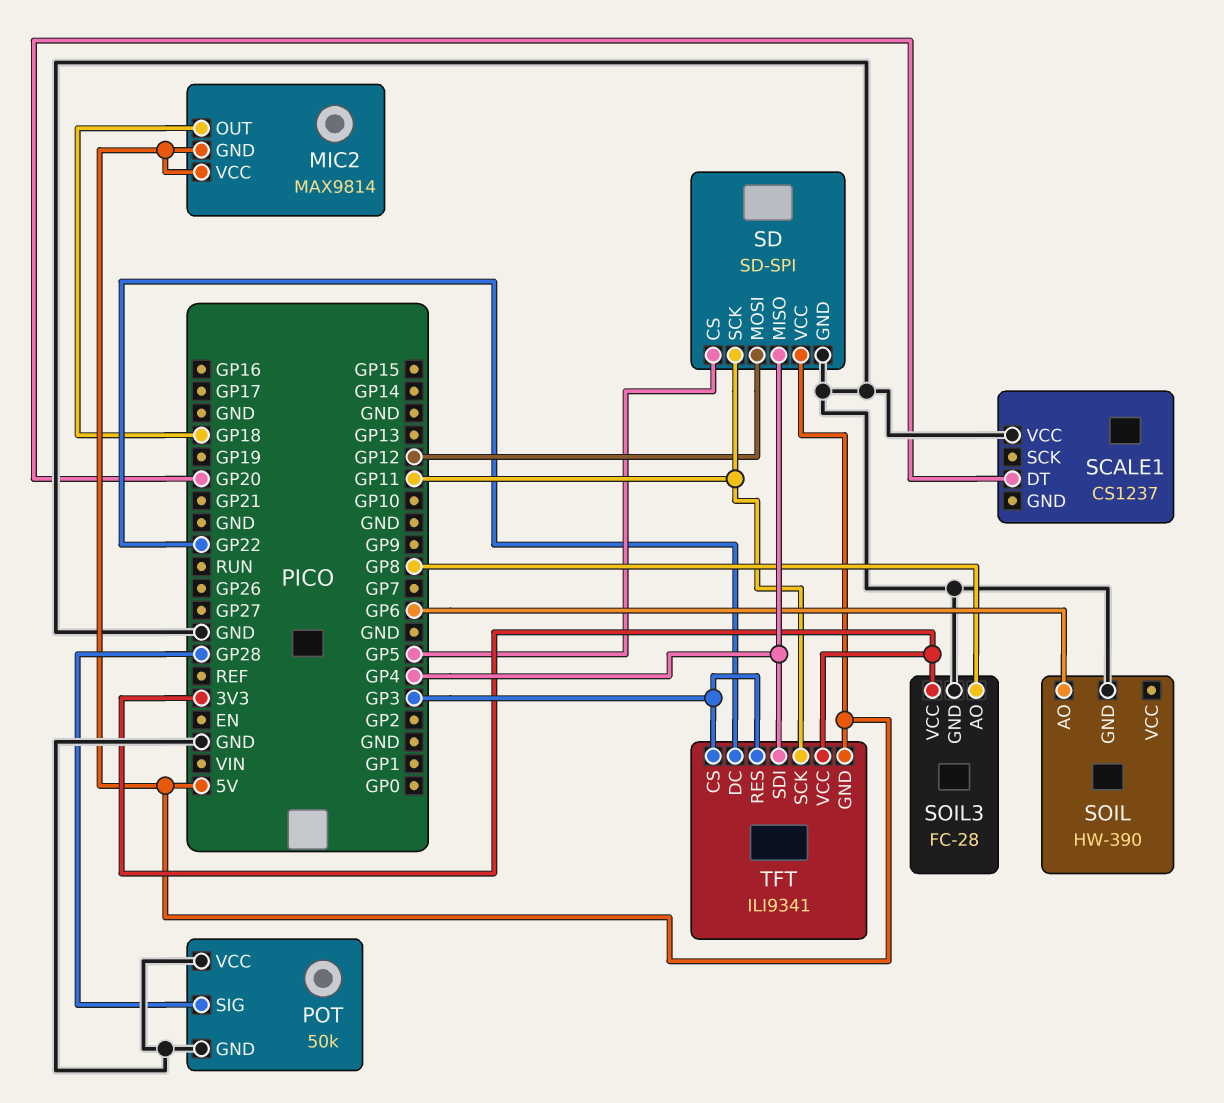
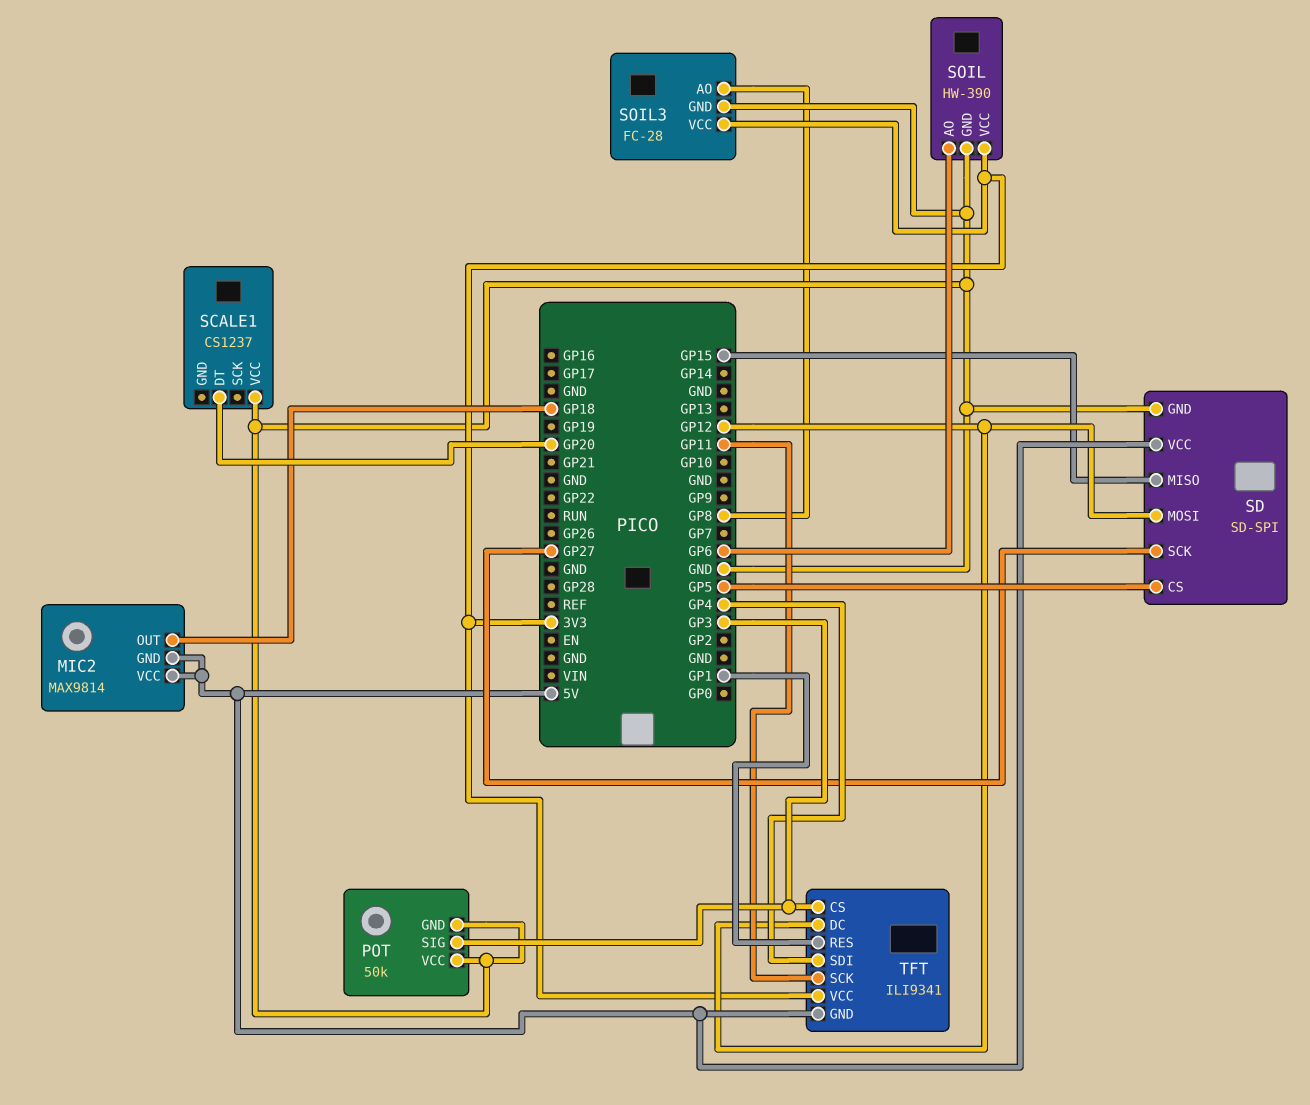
POT pin SIG: GP28 -> GP3
SD pin MISO: GP4 -> GP15
SD pin SCK: GP11 -> GP27
SOIL pin VCC: none -> 3V3
TFT pin DC: GP22 -> GP12
TFT pin RES: GP3 -> GP1

